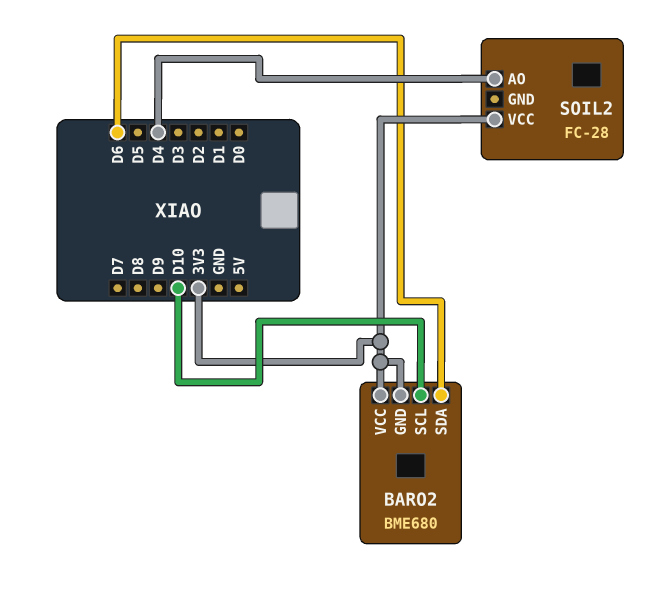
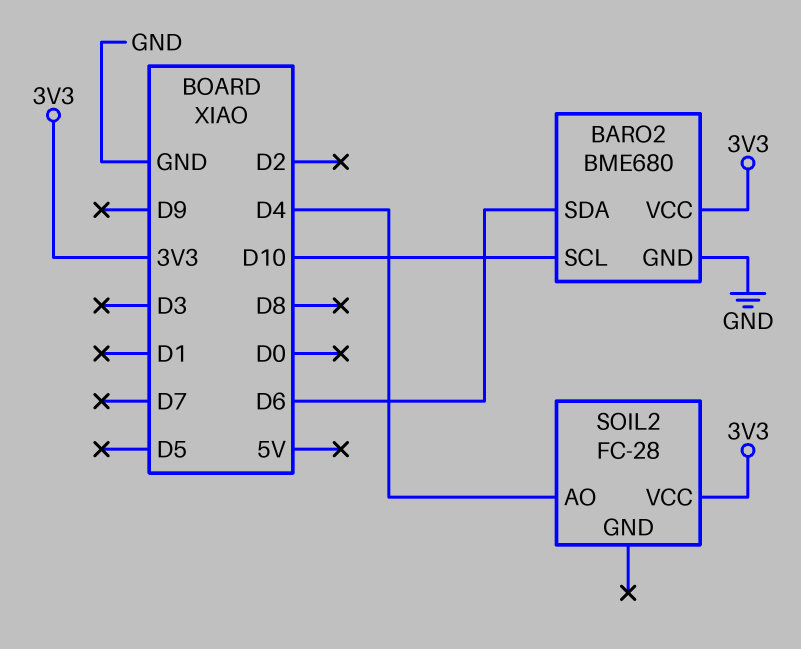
BARO2 pin GND: 3V3 -> GND

